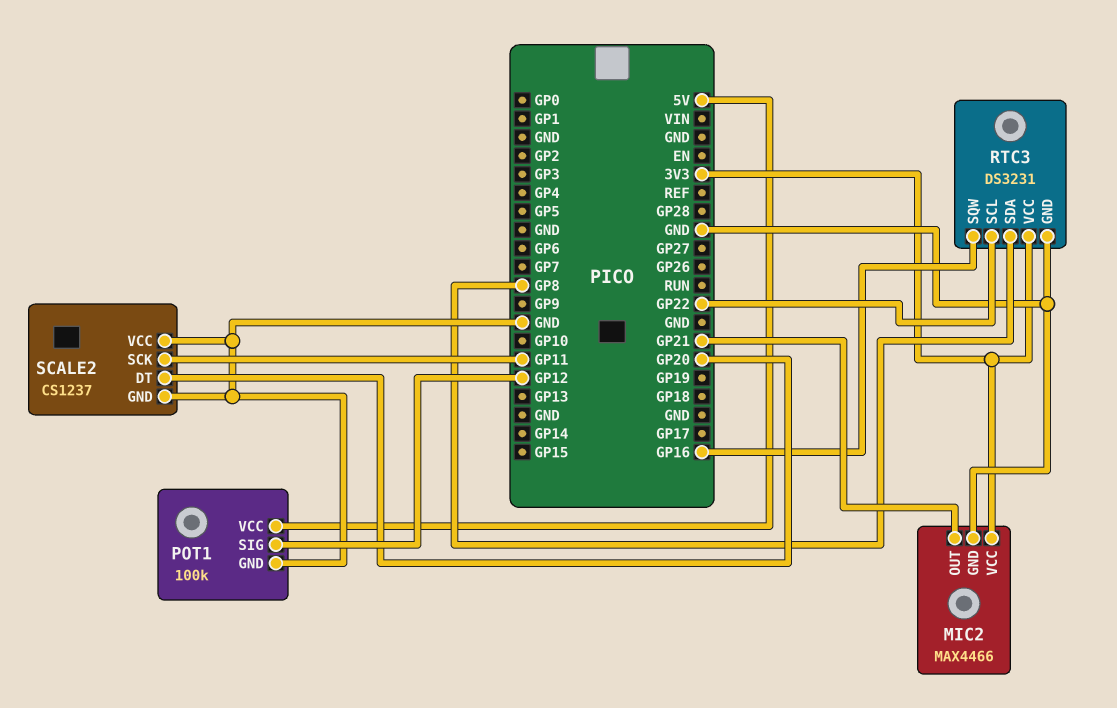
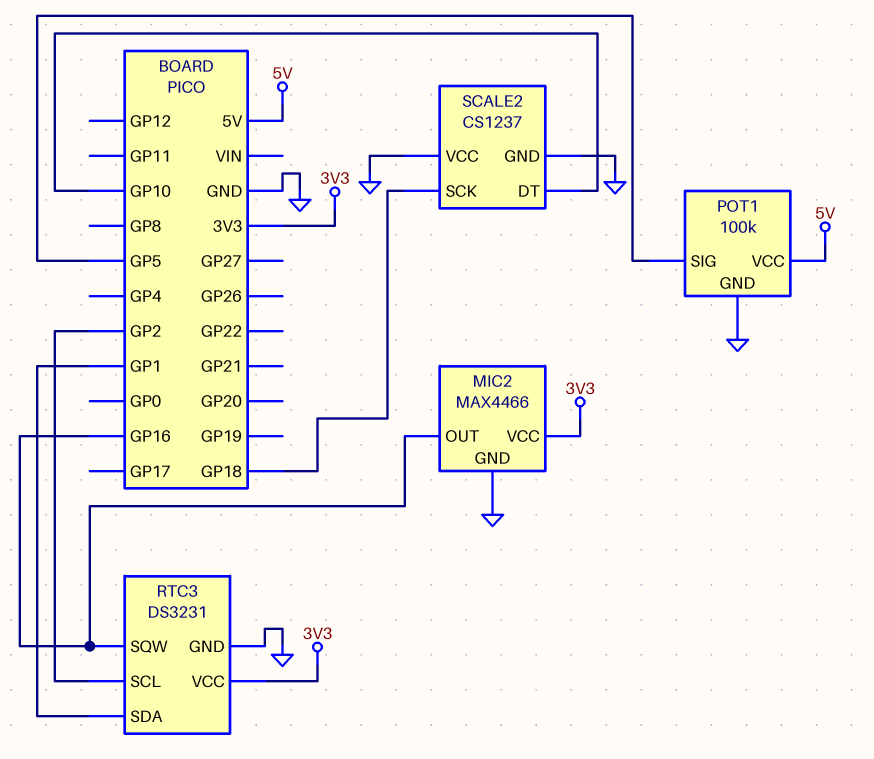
MIC2 pin OUT: GP21 -> GP16
POT1 pin SIG: GP12 -> GP5
RTC3 pin SCL: GP22 -> GP2
RTC3 pin SDA: GP8 -> GP1
SCALE2 pin DT: GP20 -> GP10
SCALE2 pin SCK: GP11 -> GP18

